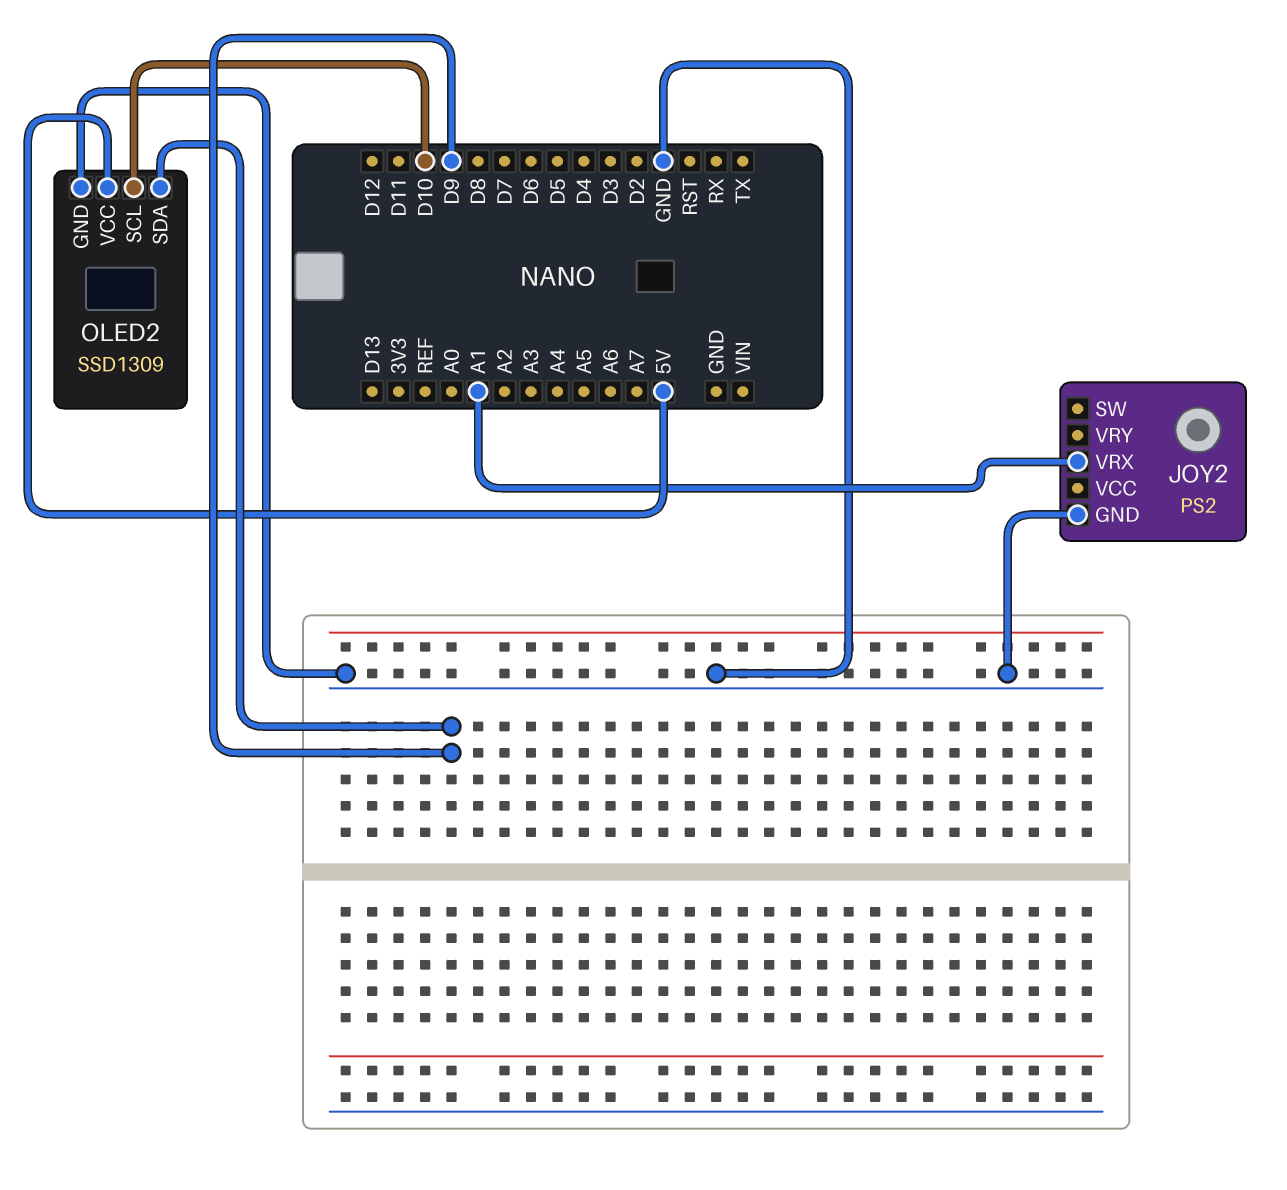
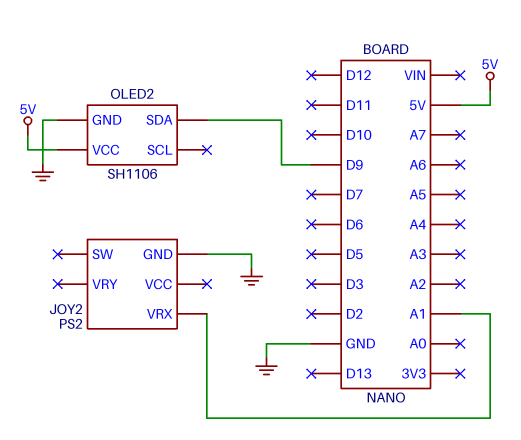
OLED2: SSD1309 -> SH1106
OLED2 pin SCL: D10 -> none

